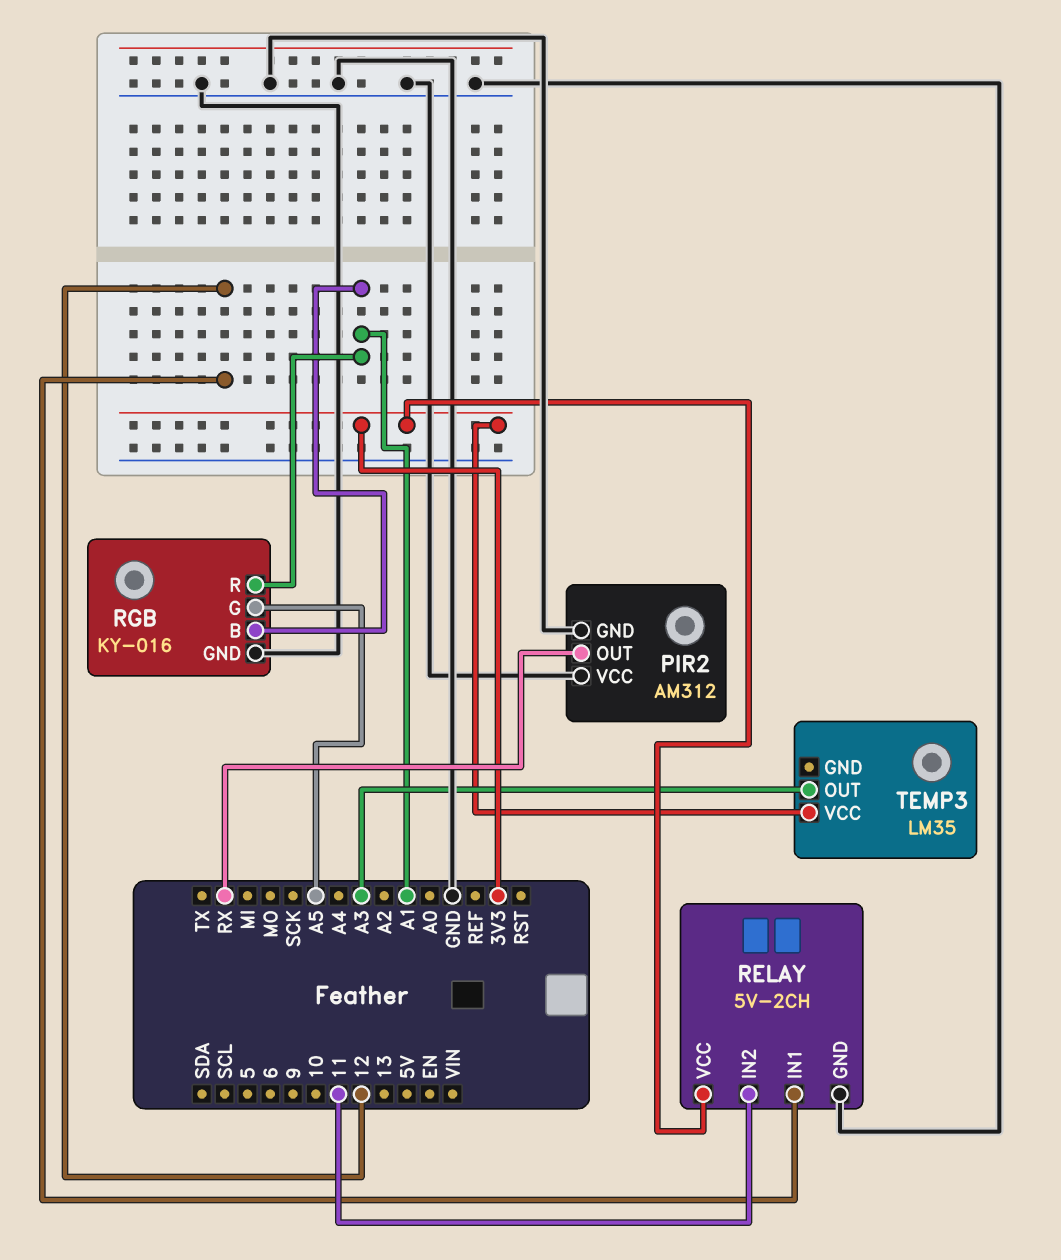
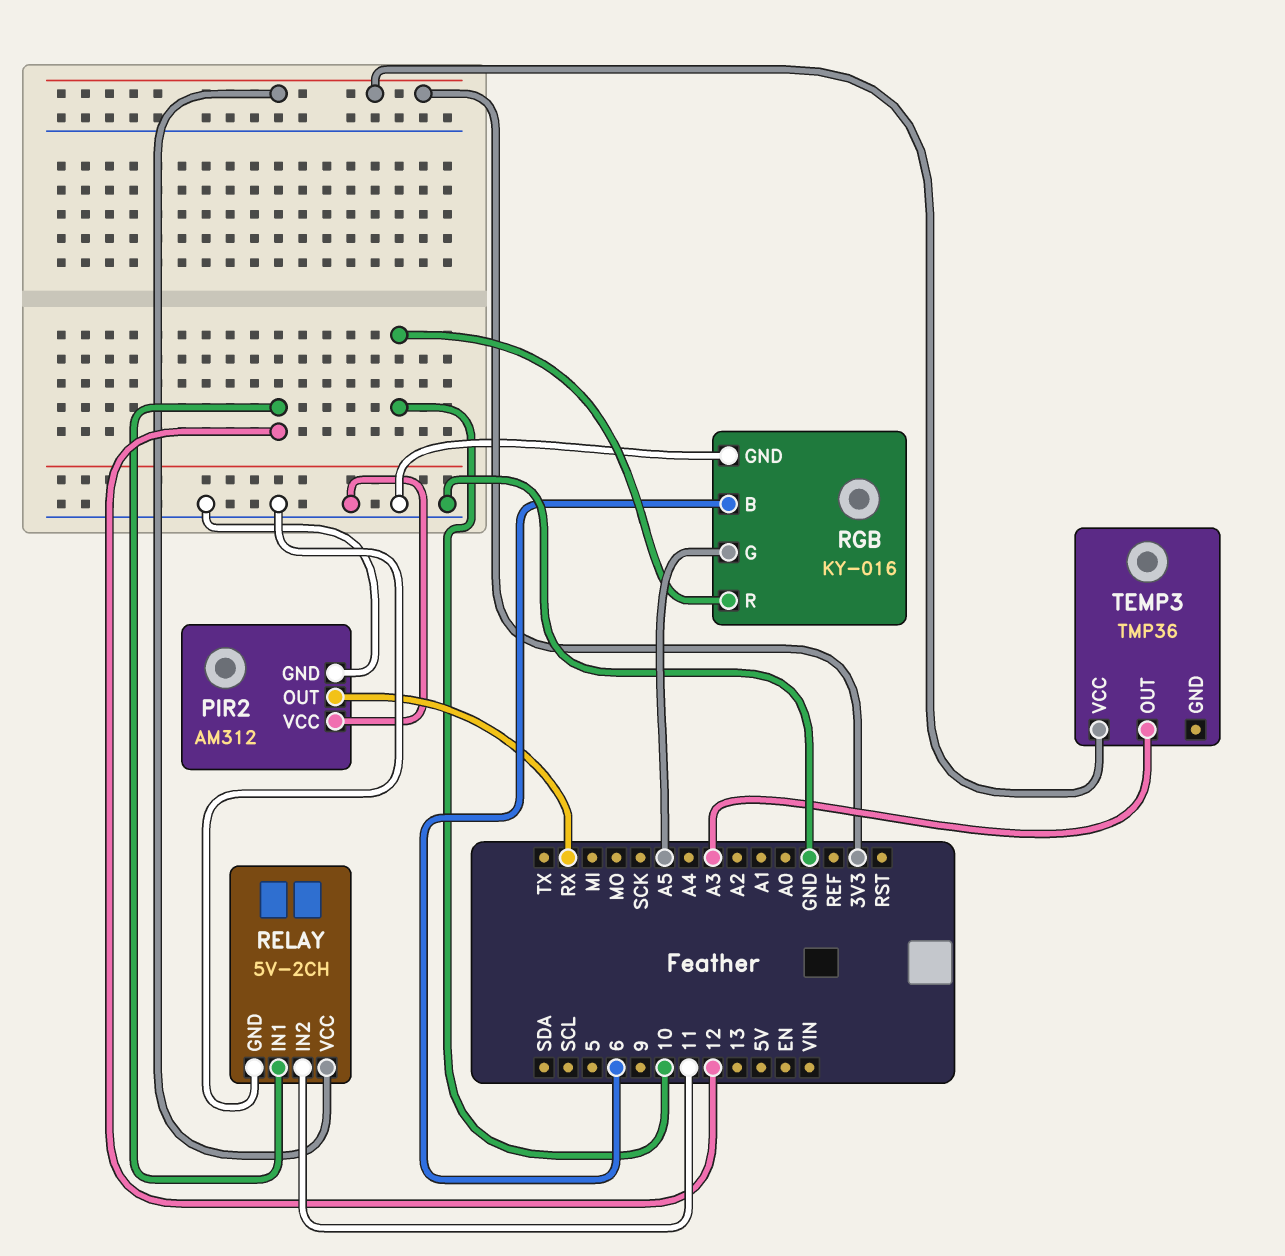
RGB pin B: A1 -> 6
RGB pin R: A1 -> 10
TEMP3: LM35 -> TMP36

